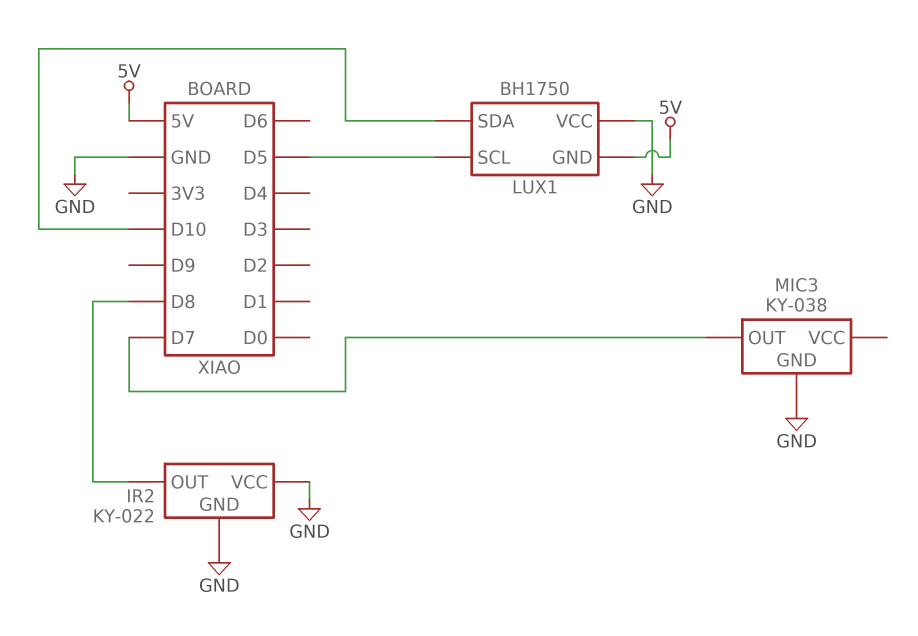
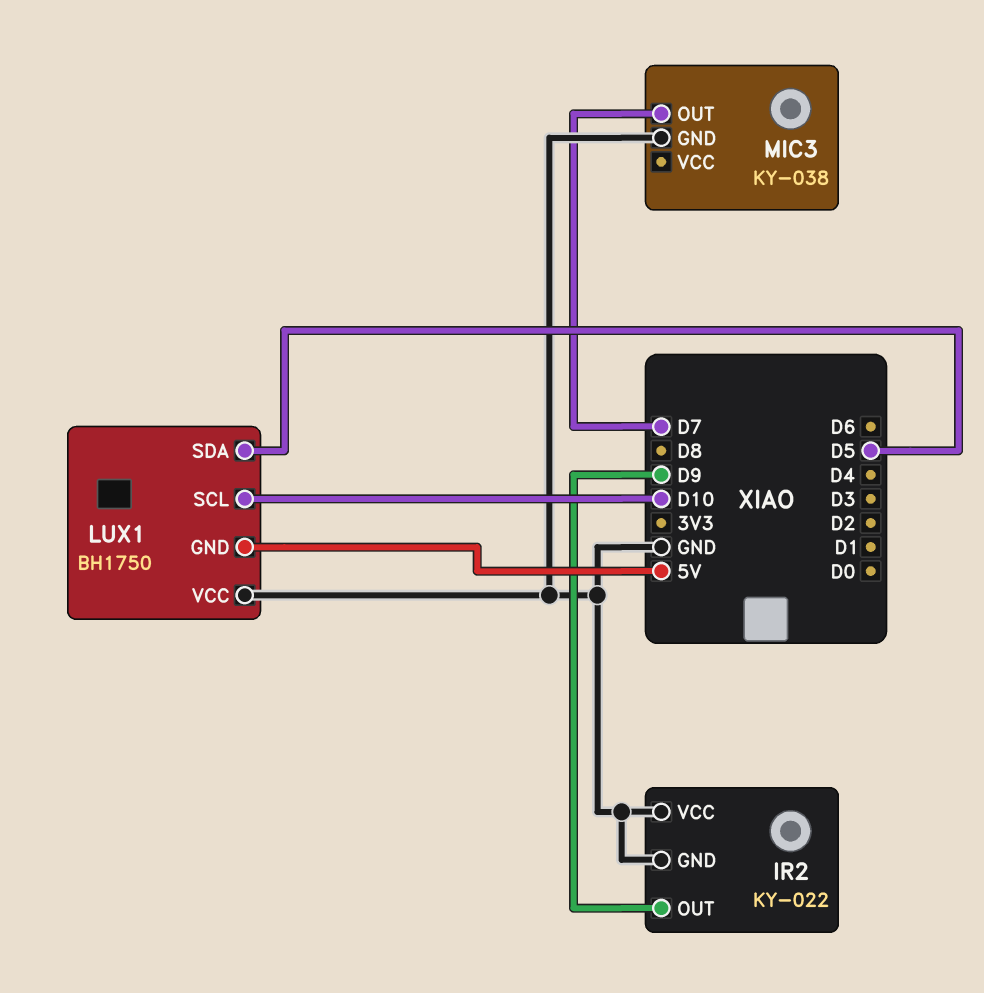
IR2 pin OUT: D8 -> D9
LUX1 pin SCL: D5 -> D10
LUX1 pin SDA: D10 -> D5

